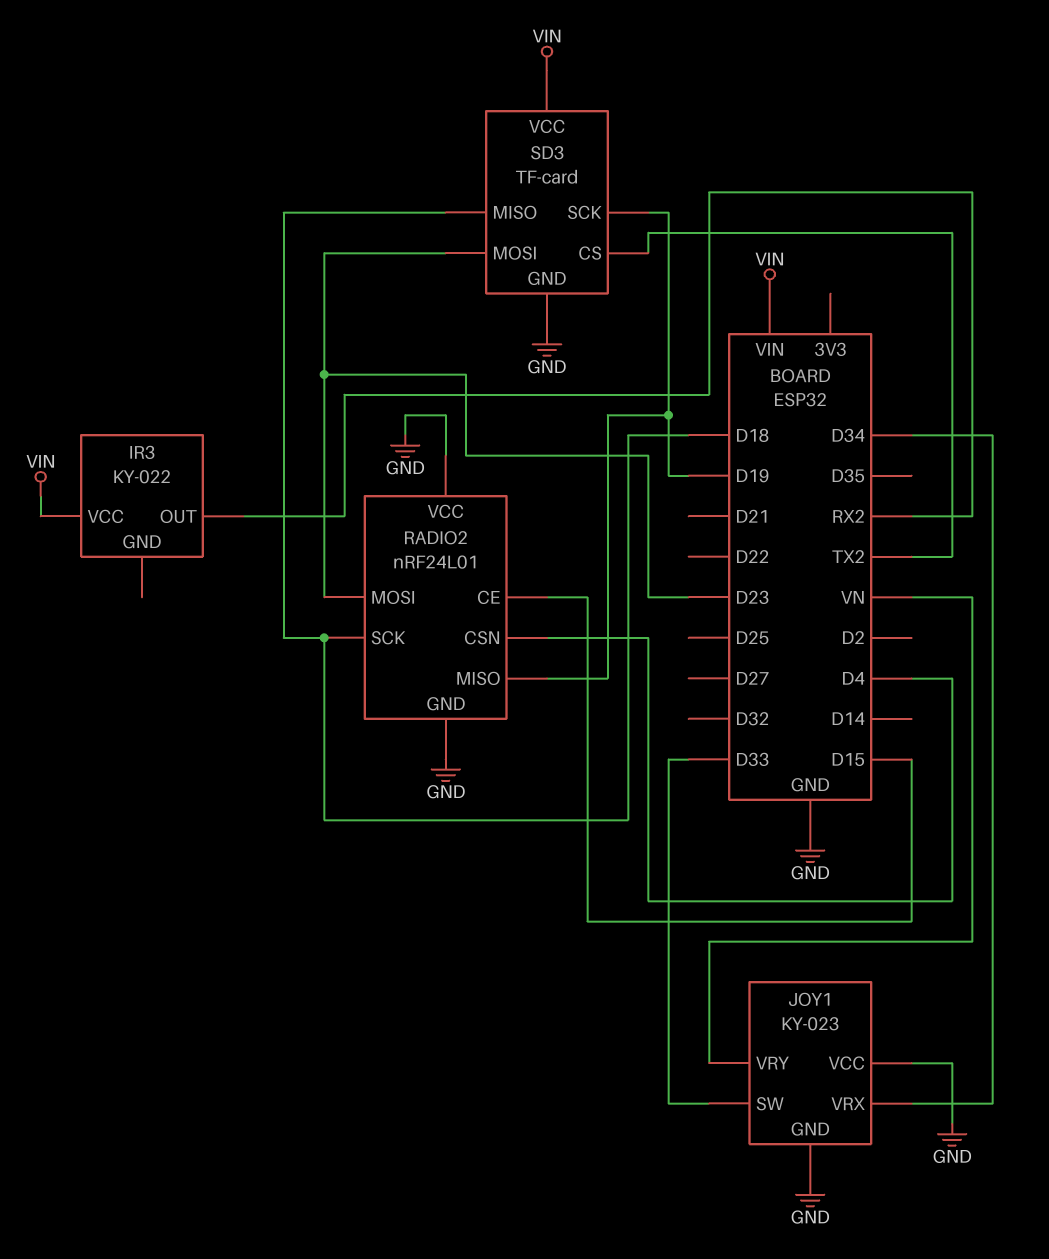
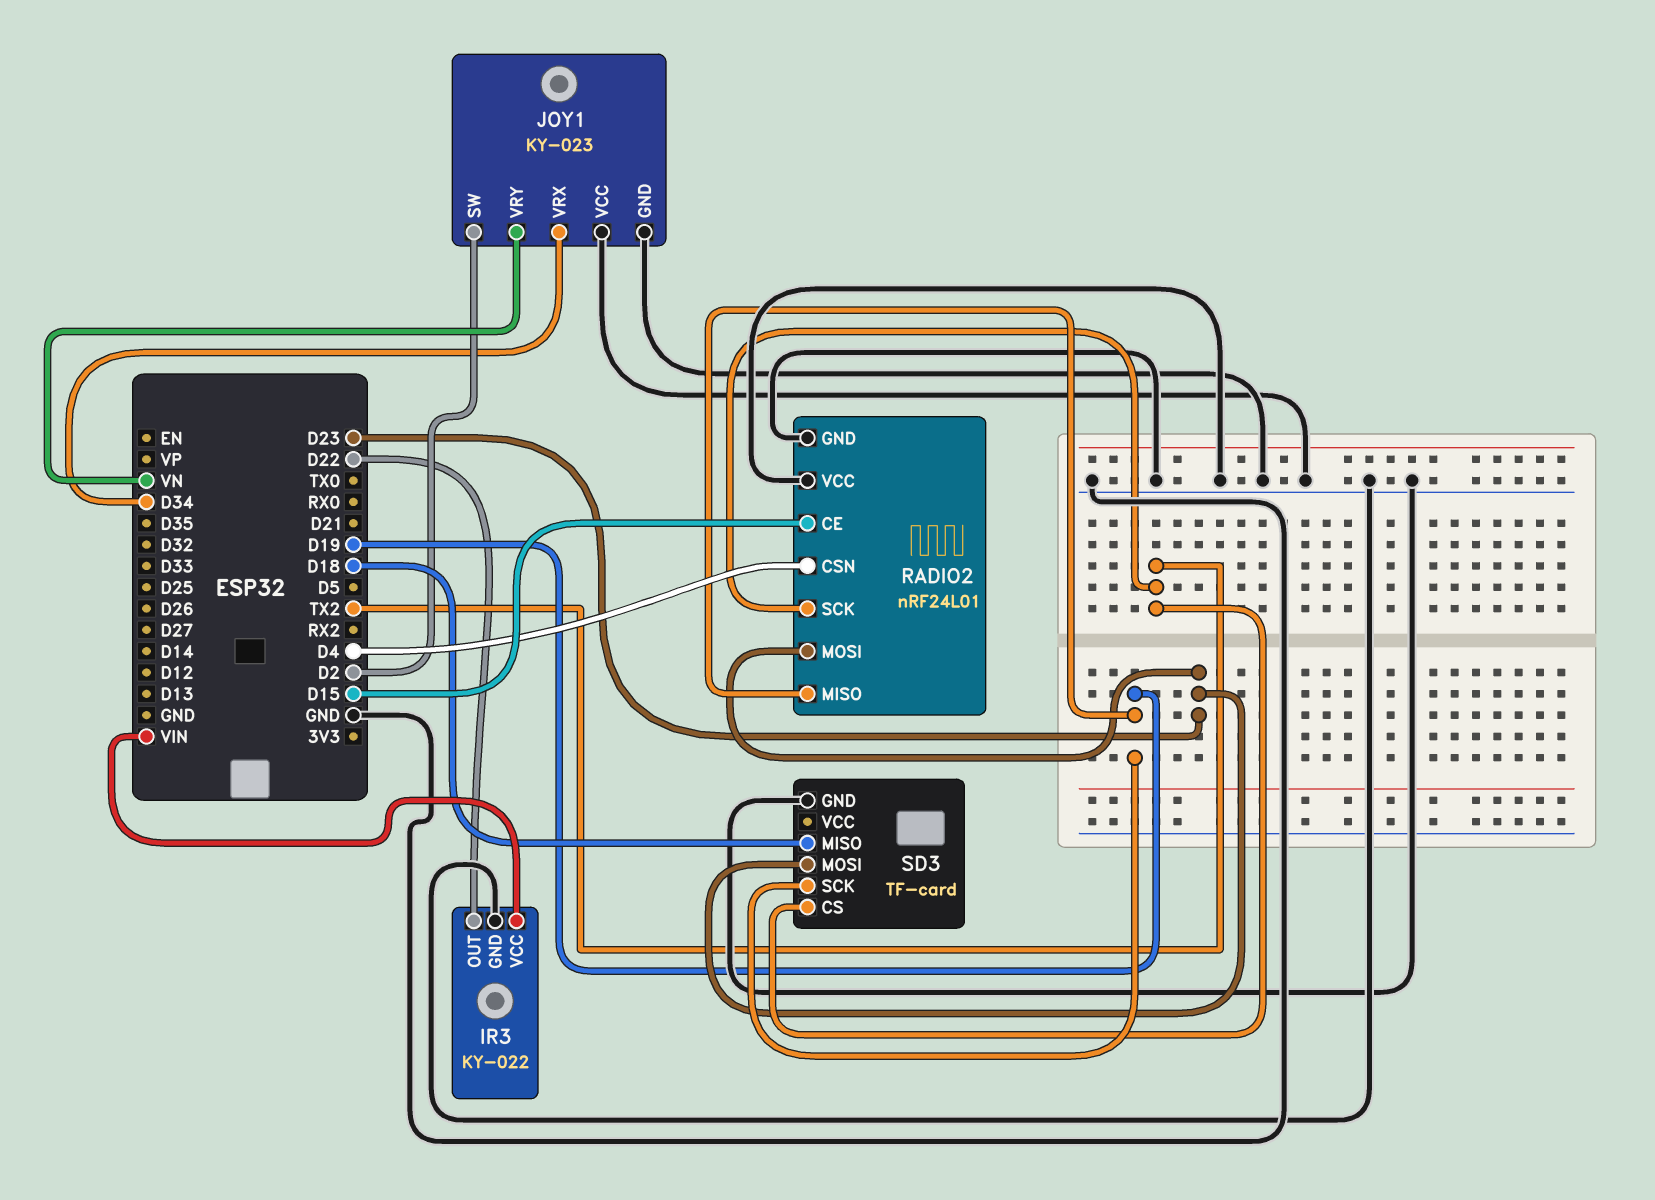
IR3 pin GND: none -> GND
IR3 pin OUT: RX2 -> D22
JOY1 pin SW: D33 -> D2
RADIO2 pin SCK: D18 -> TX2
SD3 pin VCC: VIN -> none

